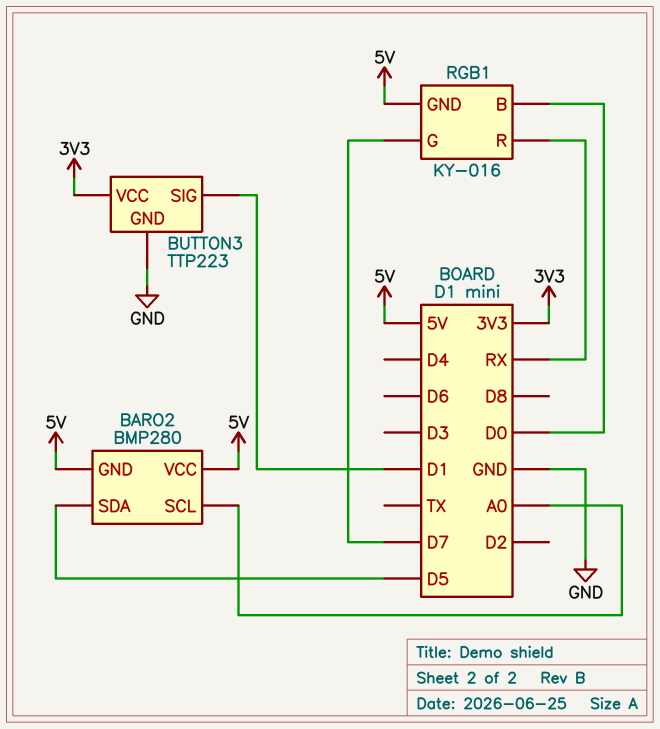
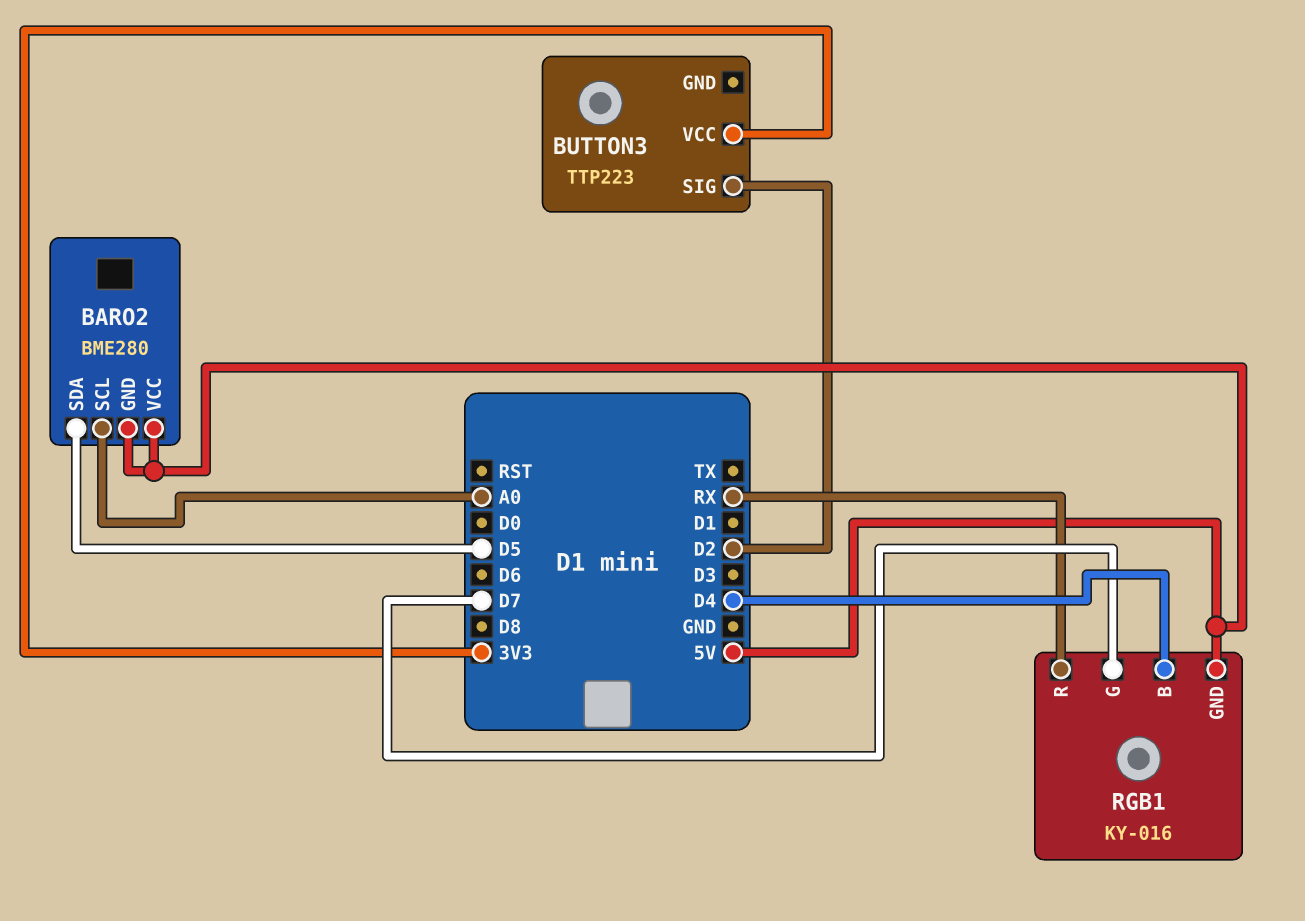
BARO2: BMP280 -> BME280
BUTTON3 pin GND: GND -> none
BUTTON3 pin SIG: D1 -> D2
RGB1 pin B: D0 -> D4

